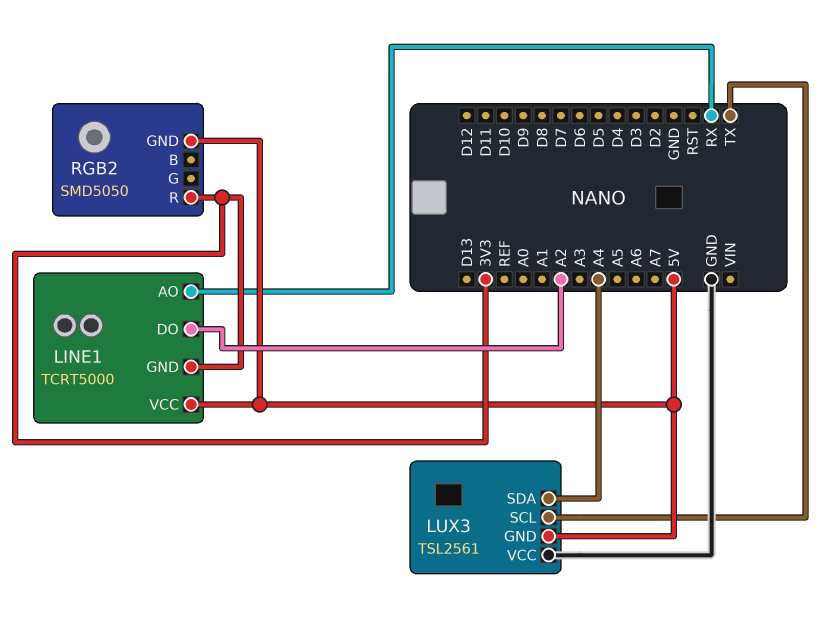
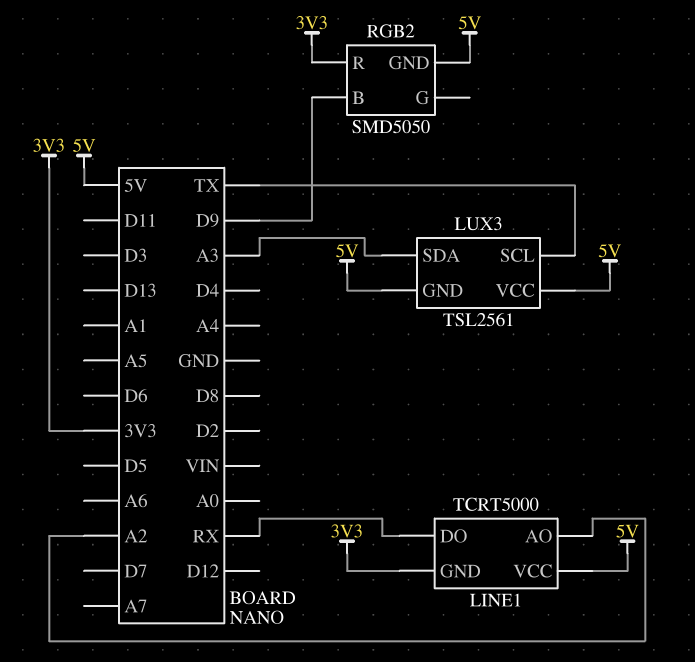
LINE1 pin AO: RX -> A2
LINE1 pin DO: A2 -> RX
LUX3 pin SDA: A4 -> A3
LUX3 pin VCC: GND -> 5V
RGB2 pin B: none -> D9

